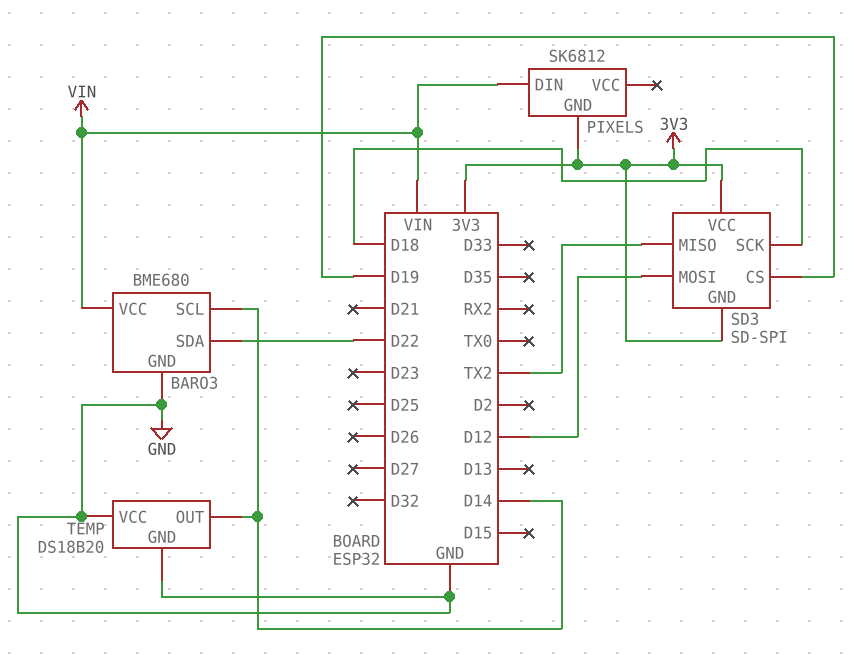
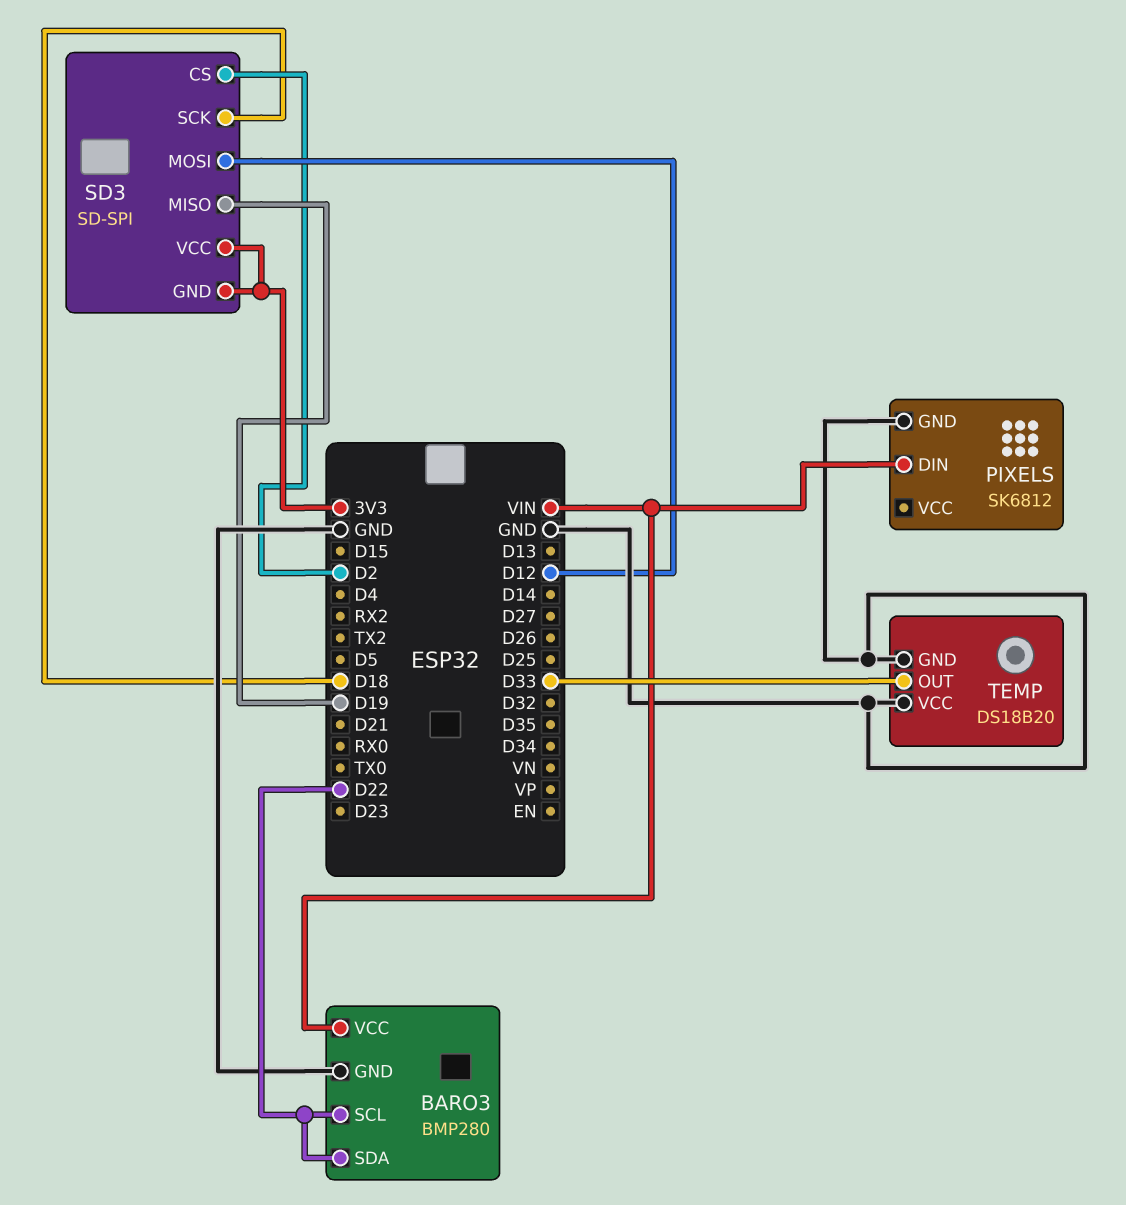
BARO3: BME680 -> BMP280
BARO3 pin SCL: D14 -> D22
PIXELS pin GND: 3V3 -> GND
SD3 pin CS: D19 -> D2
SD3 pin MISO: TX2 -> D19
TEMP pin OUT: D14 -> D33

